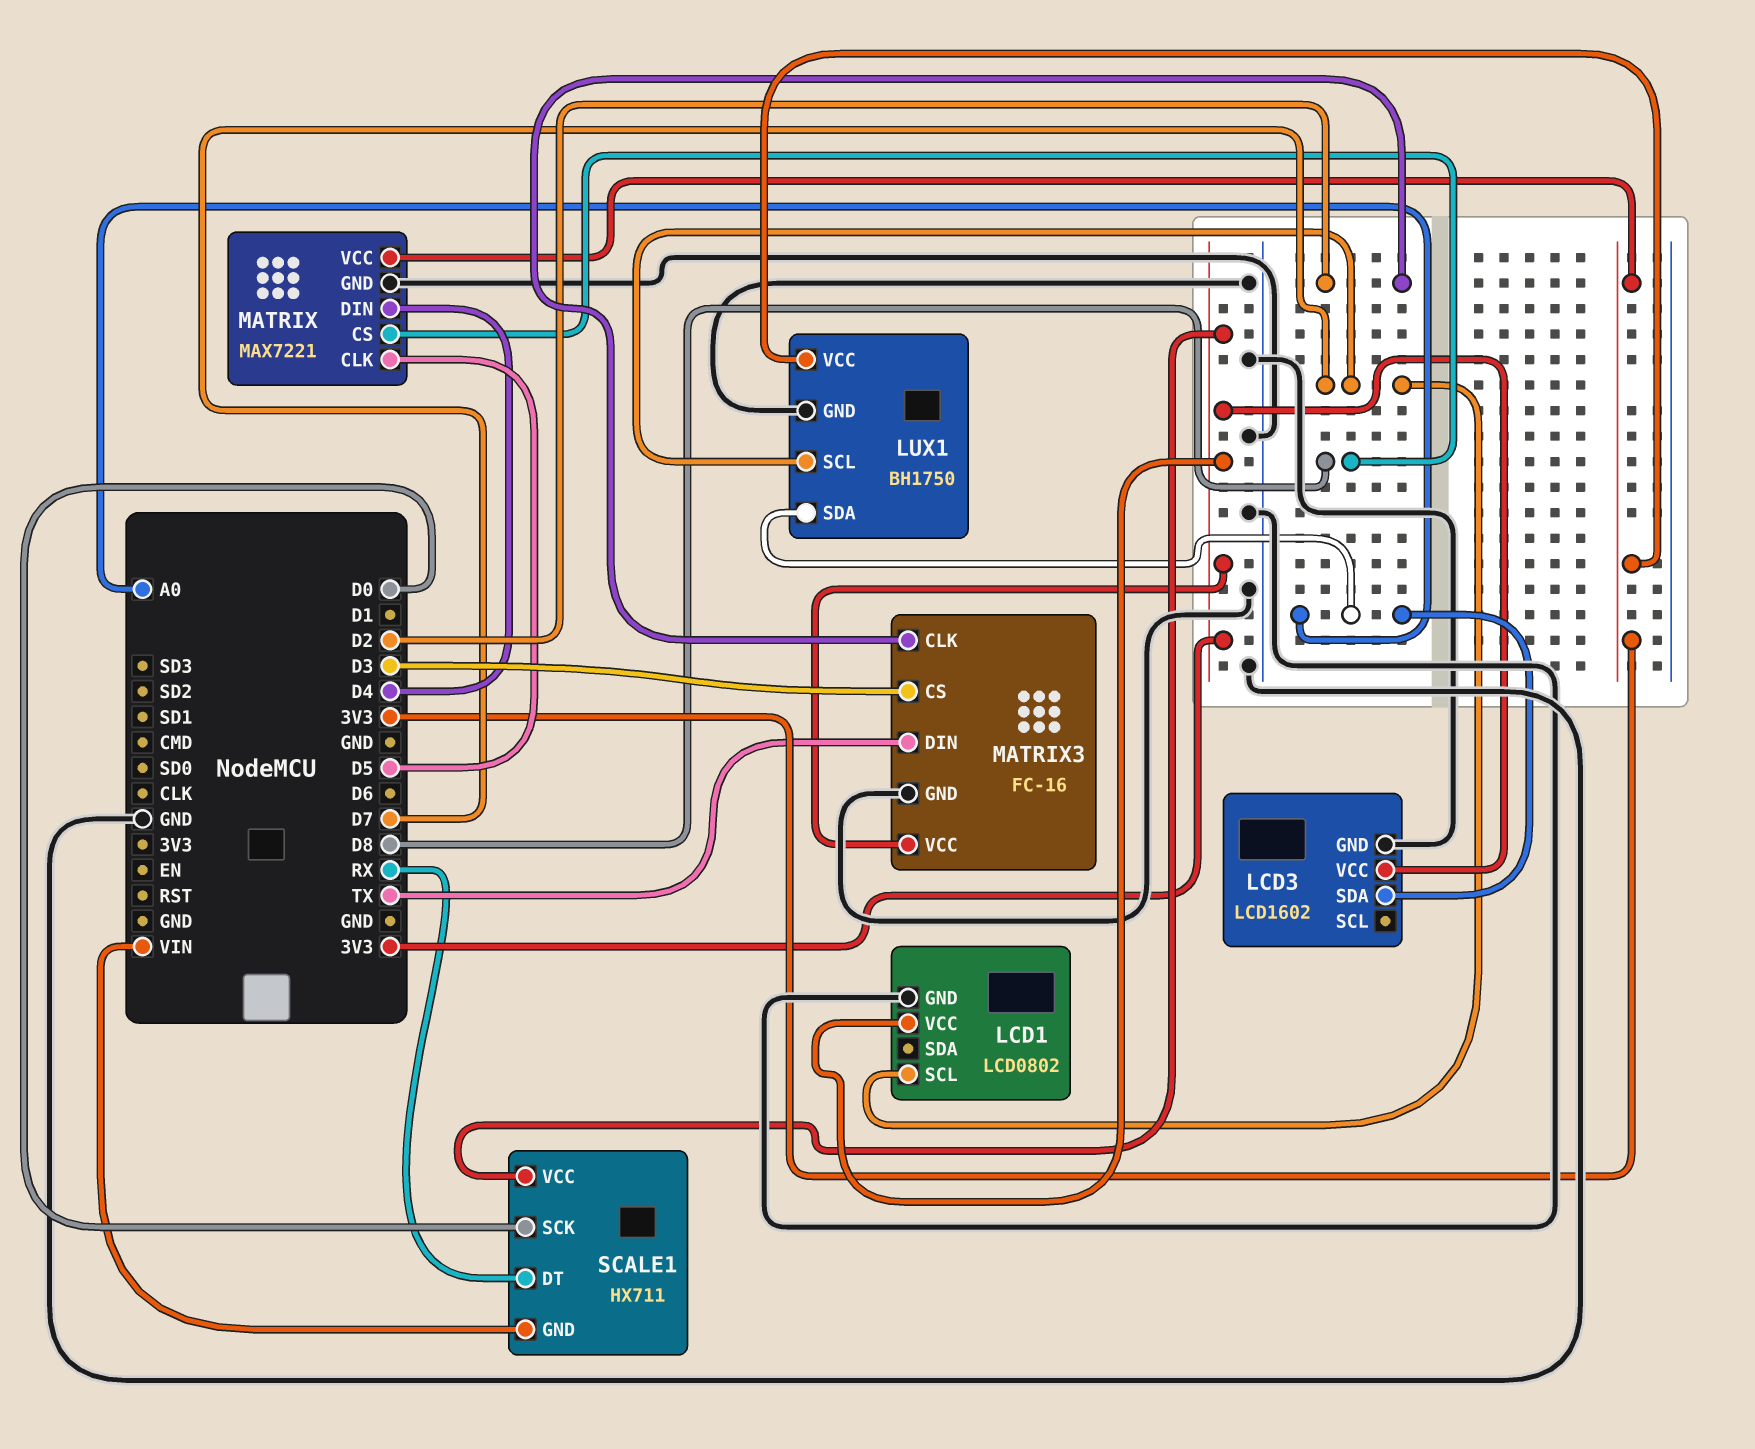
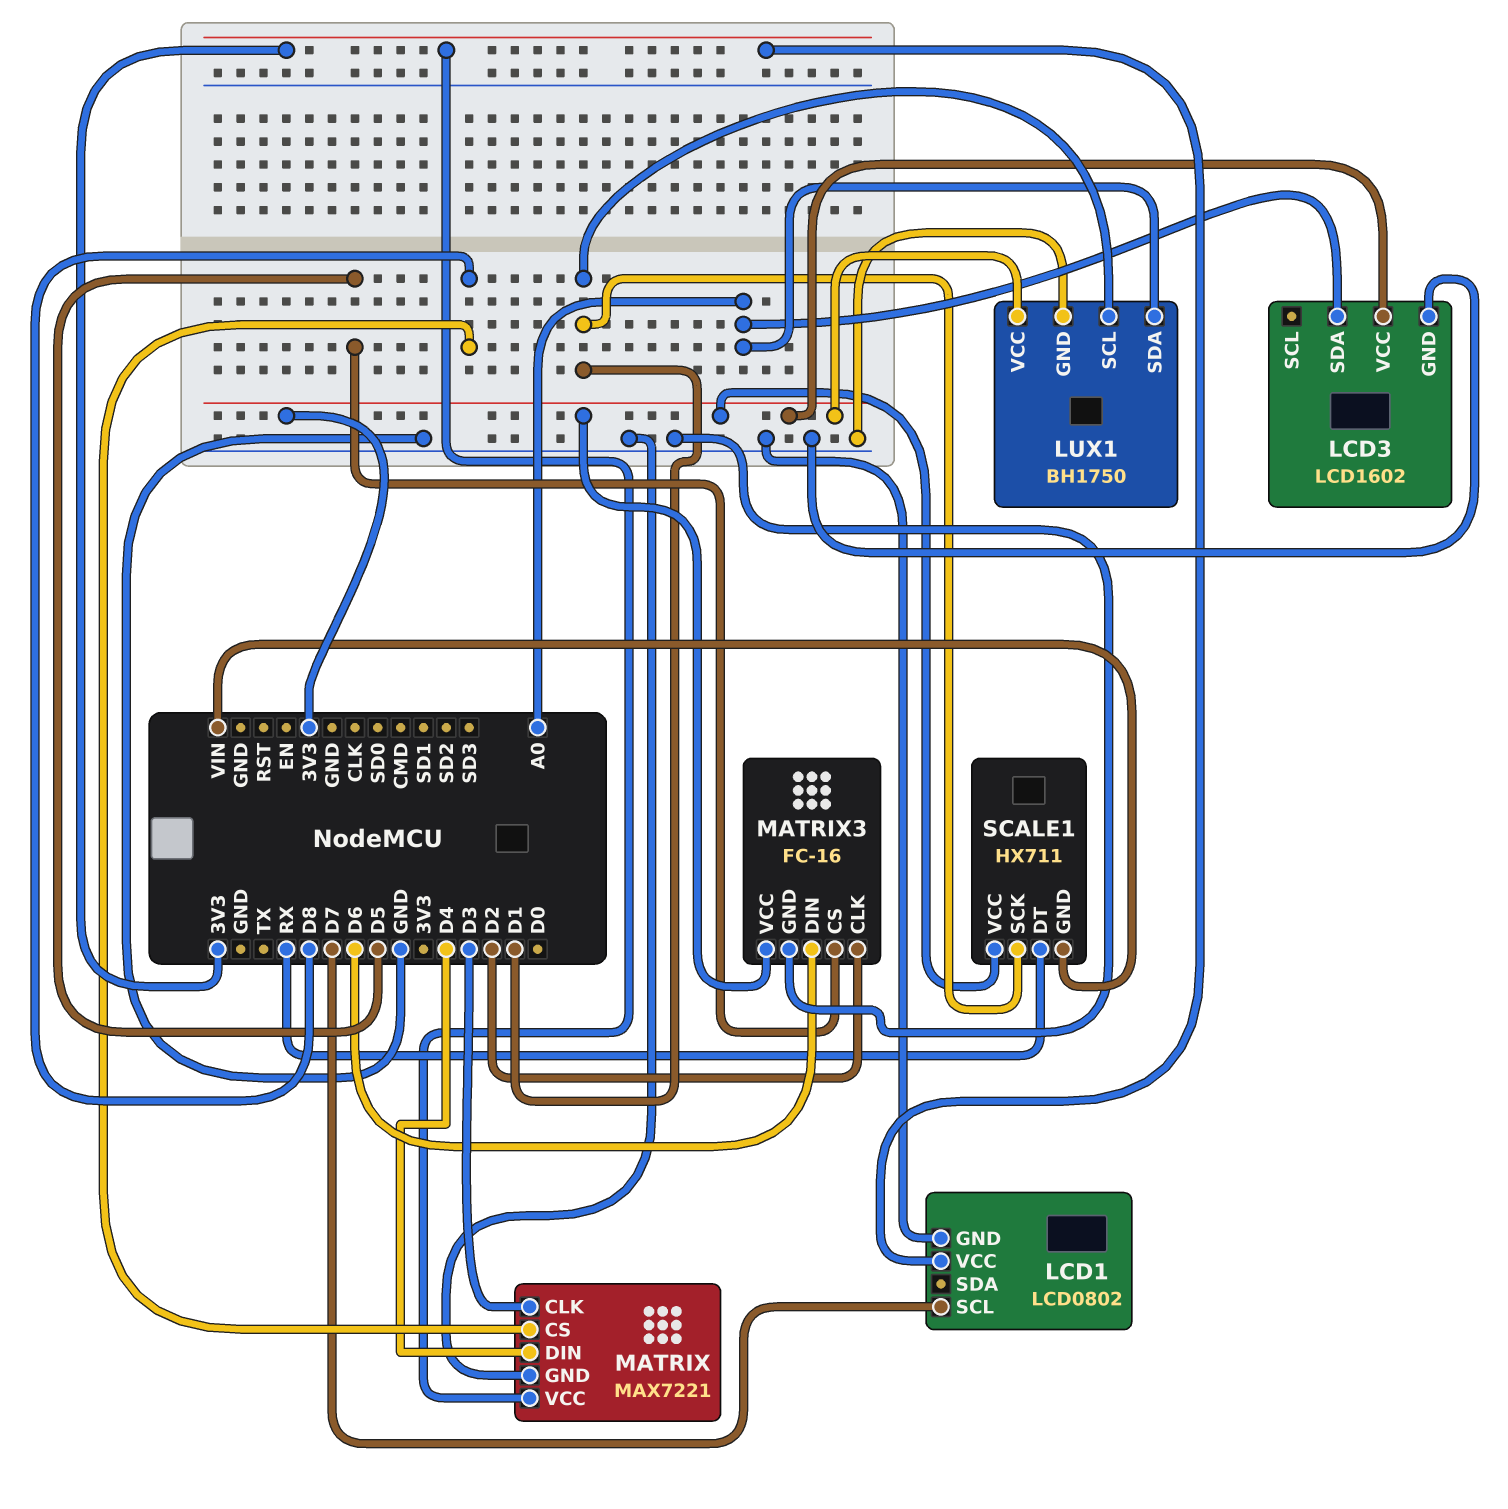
LUX1 pin SCL: D7 -> D1
MATRIX pin CLK: D5 -> D3
MATRIX3 pin CS: D3 -> D5
MATRIX3 pin DIN: TX -> D6
SCALE1 pin SCK: D0 -> D1

